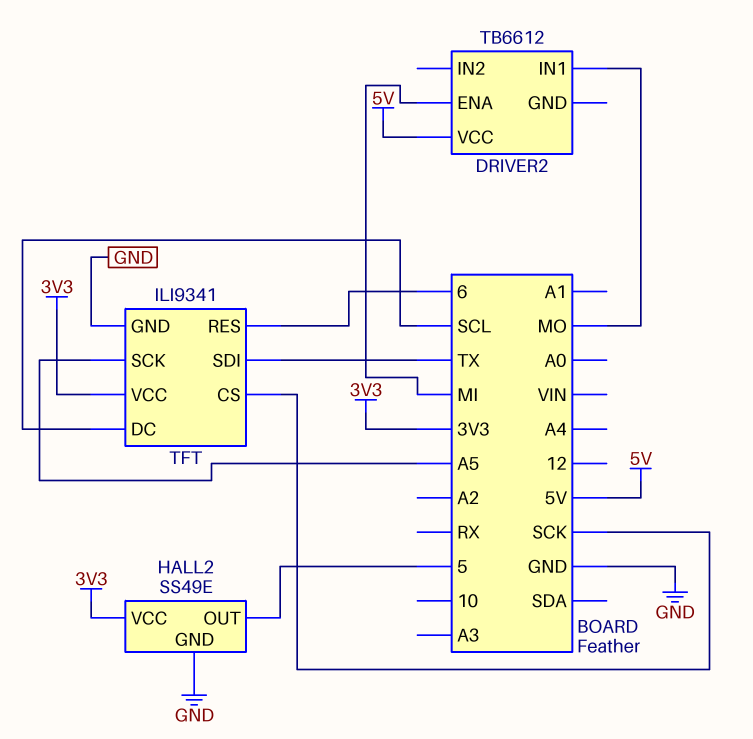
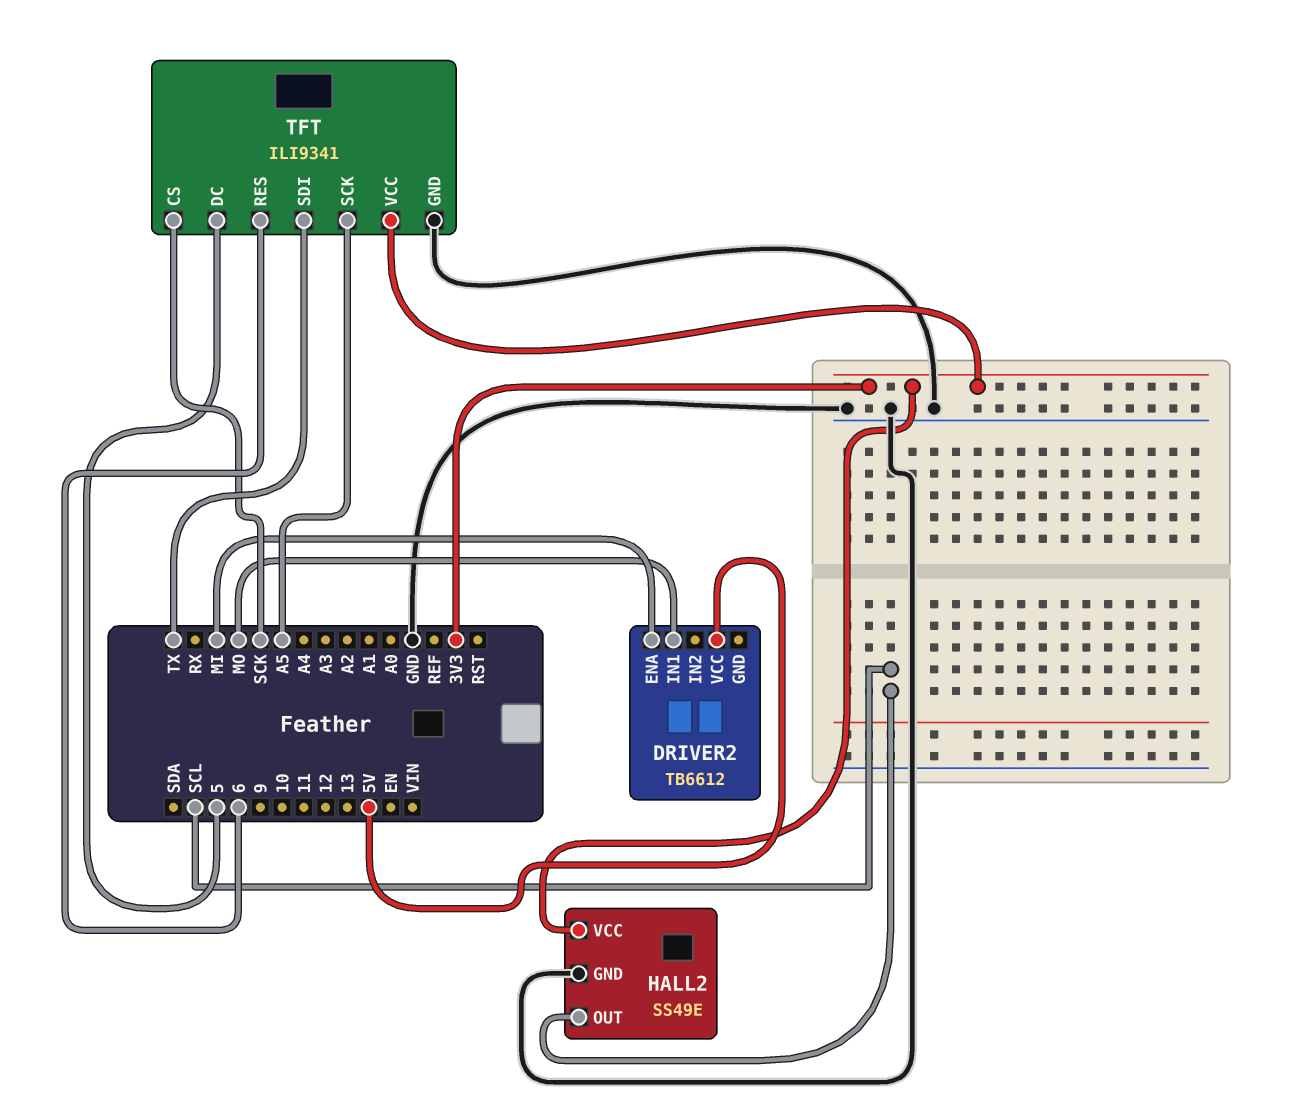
HALL2 pin OUT: 5 -> SCL
TFT pin DC: SCL -> 5

